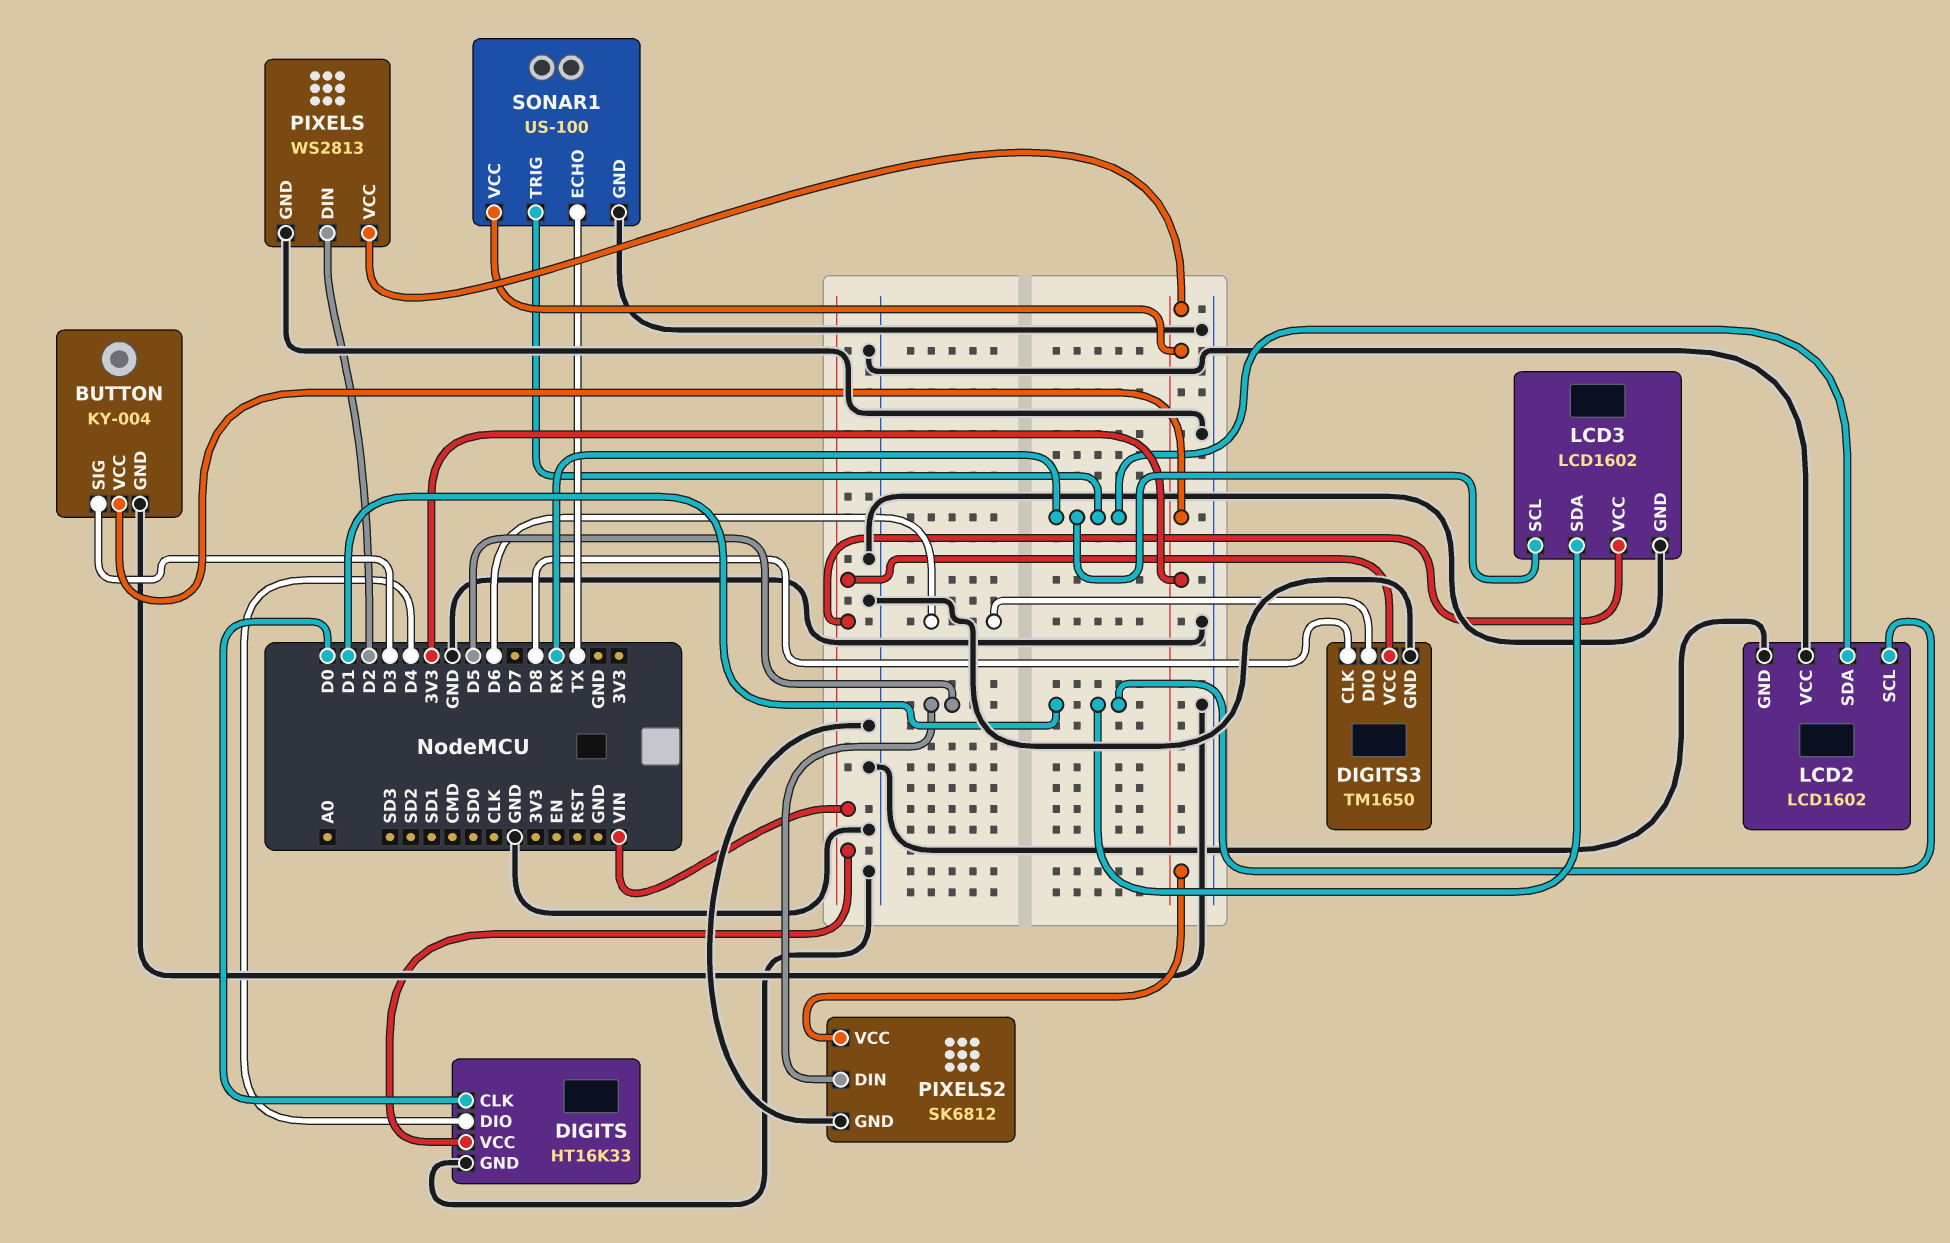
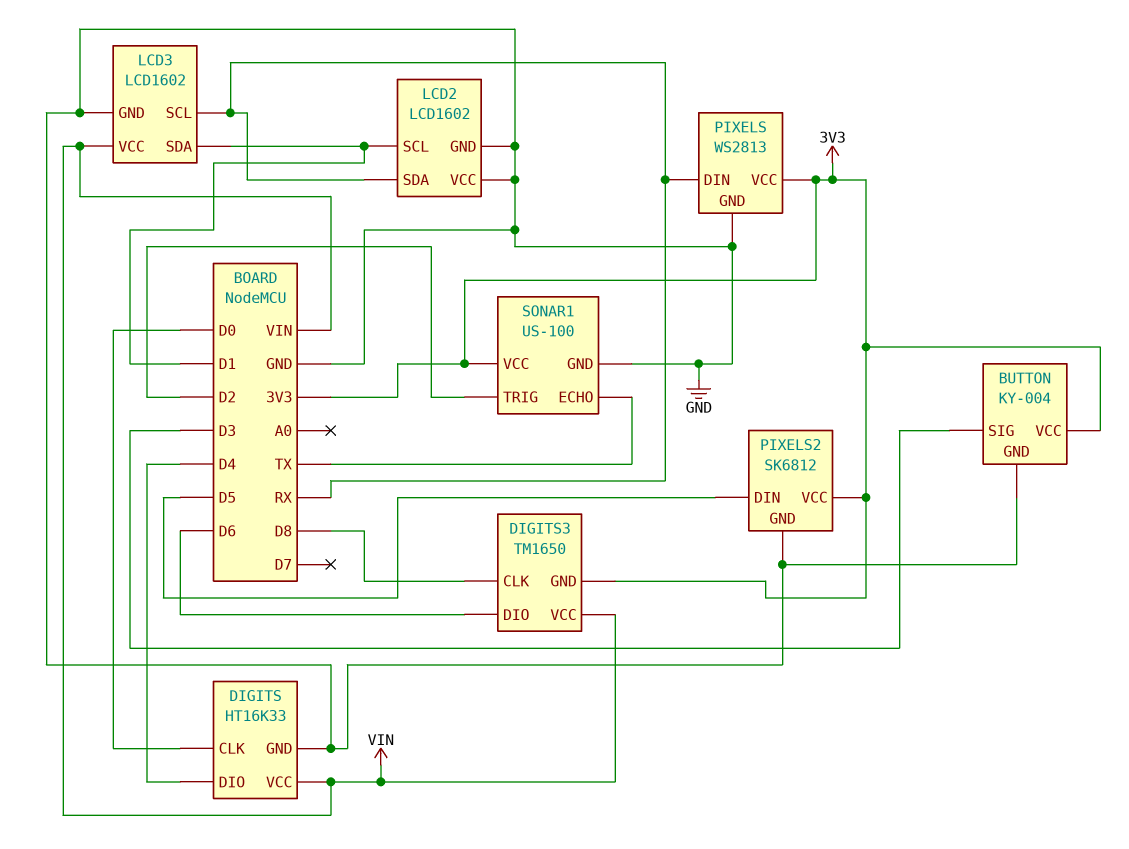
DIGITS3 pin GND: GND -> 3V3
PIXELS pin DIN: D2 -> RX
SONAR1 pin TRIG: RX -> D2

